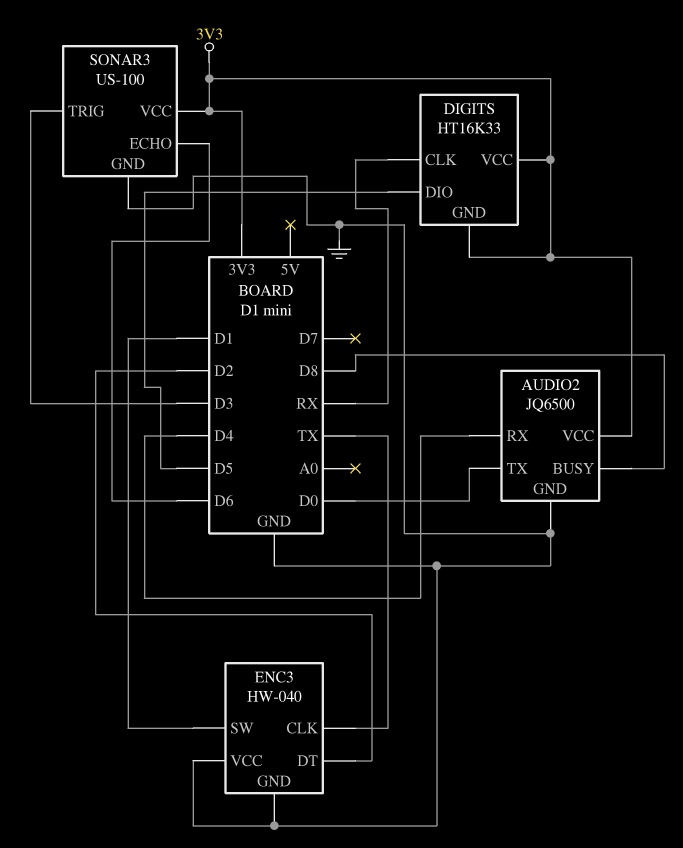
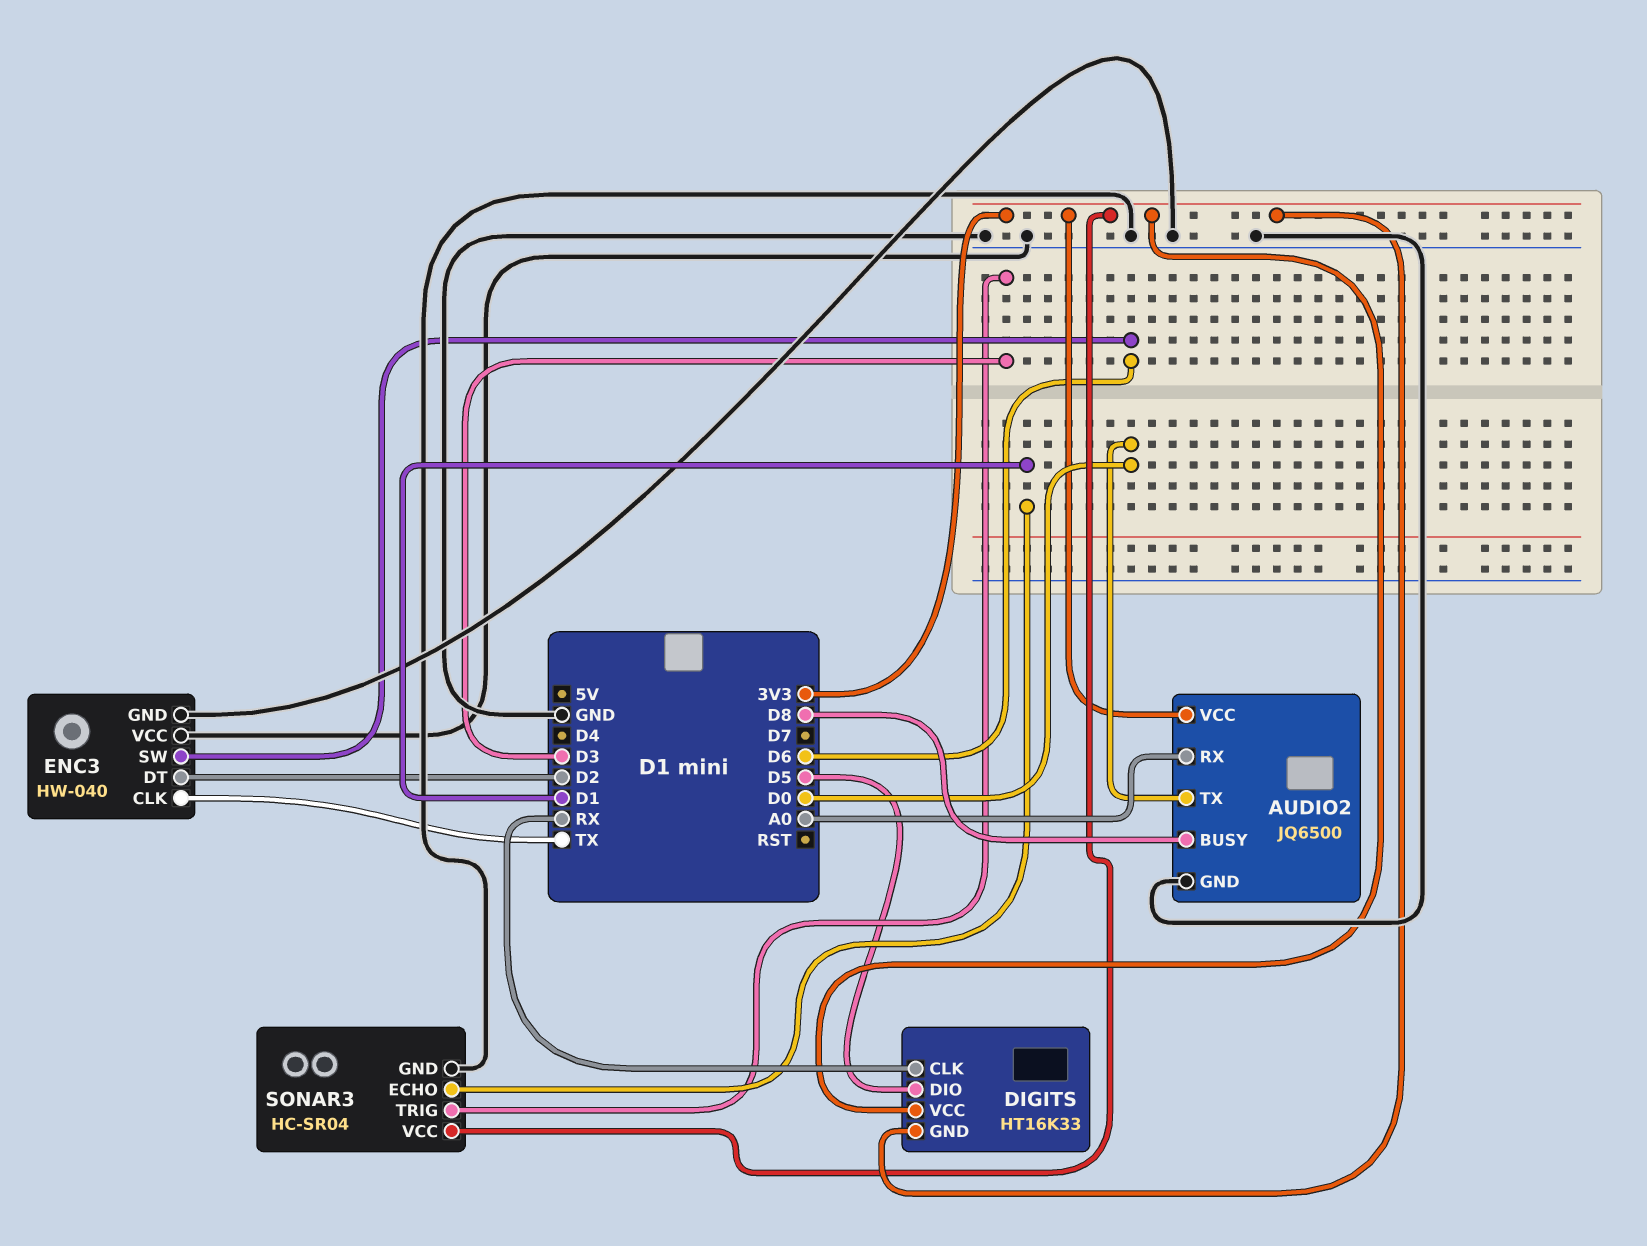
AUDIO2 pin RX: D4 -> A0
ENC3 pin SW: D1 -> D6
SONAR3: US-100 -> HC-SR04
SONAR3 pin ECHO: D6 -> D1

